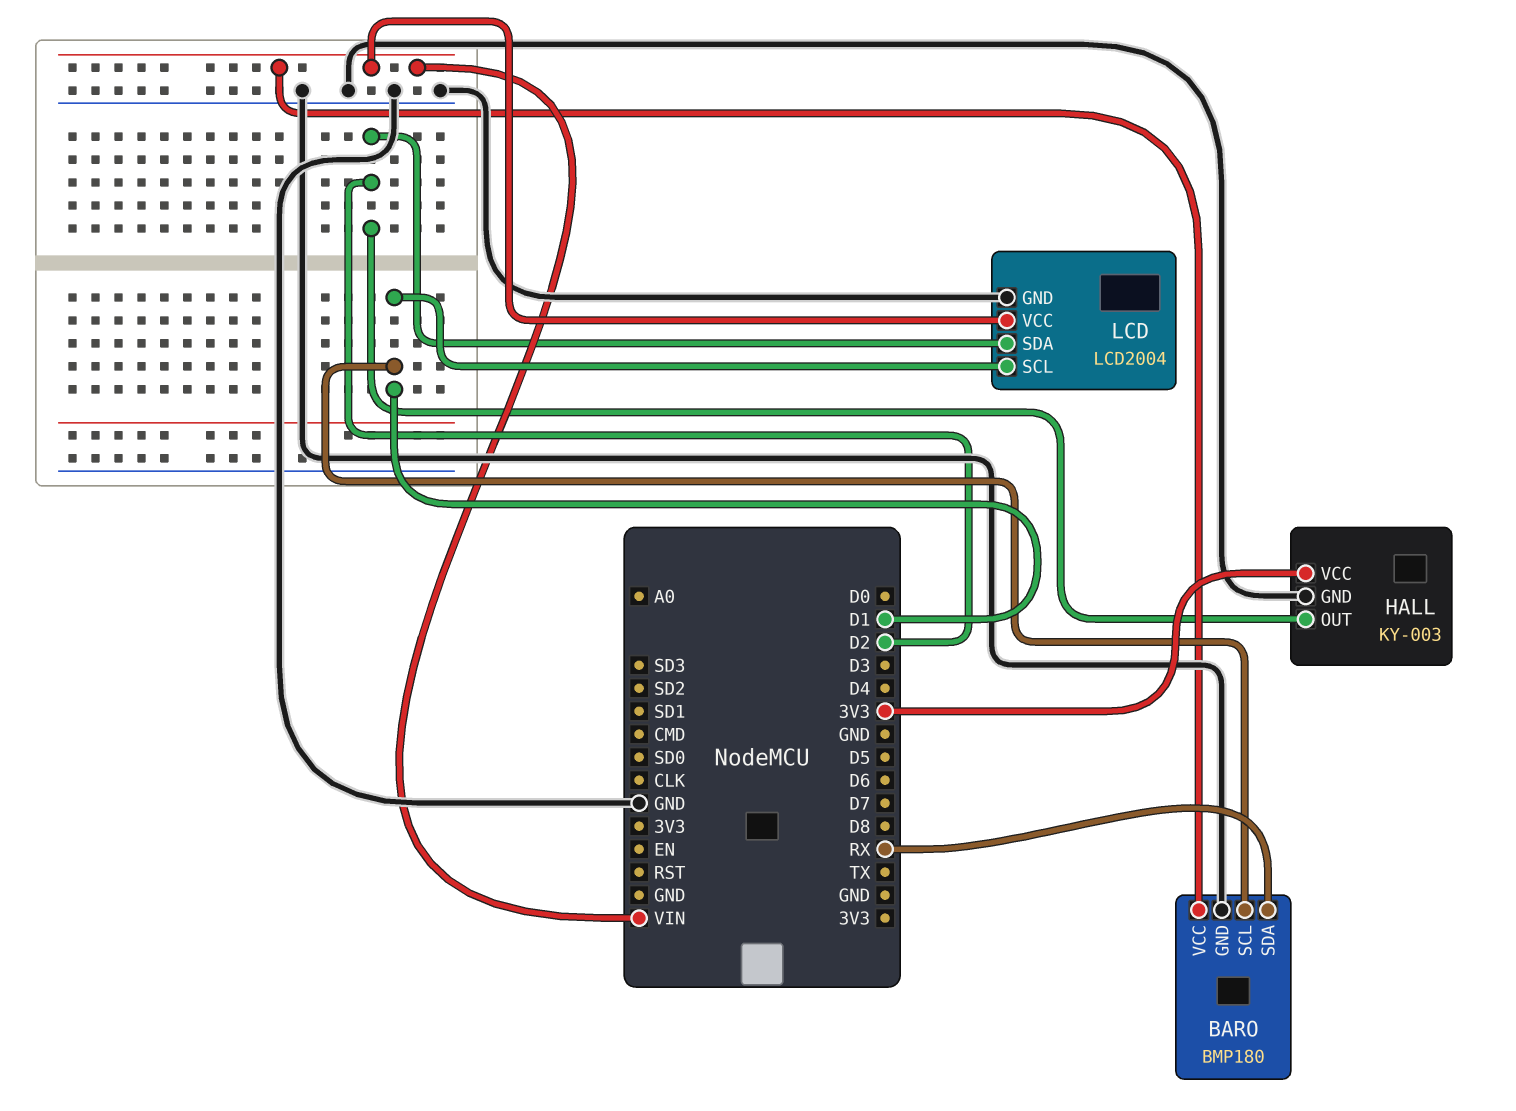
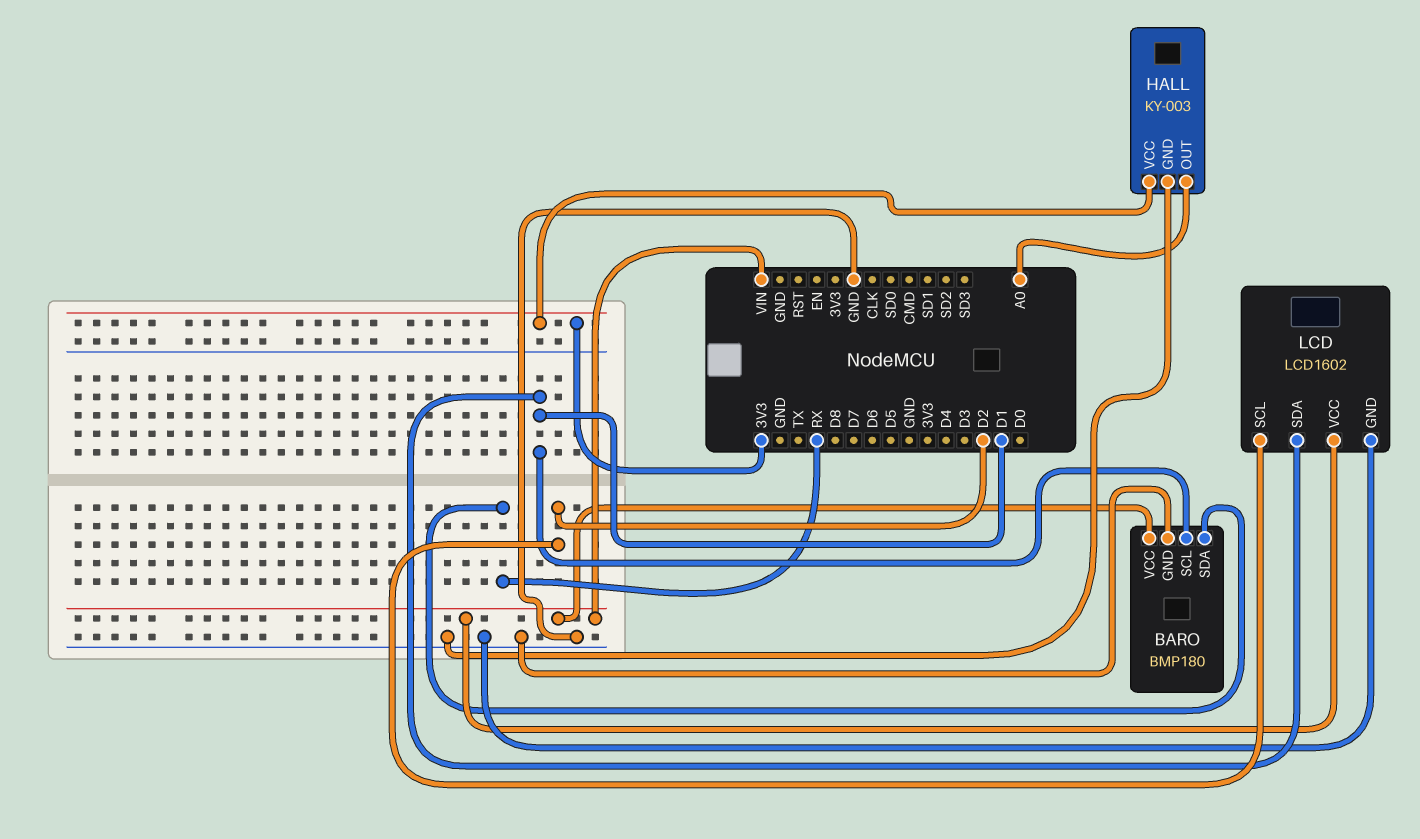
HALL pin OUT: D2 -> A0
LCD: LCD2004 -> LCD1602
LCD pin SCL: D1 -> D2
LCD pin SDA: D2 -> D1

